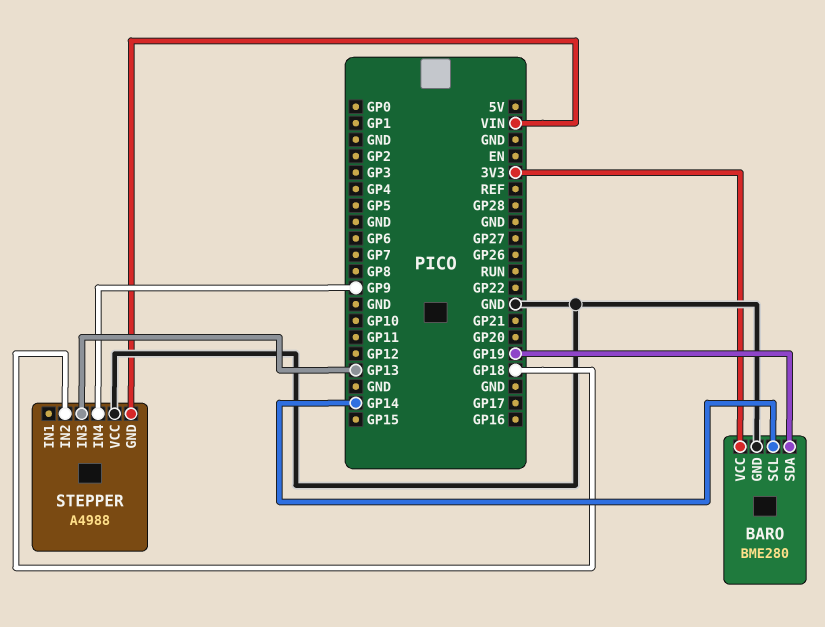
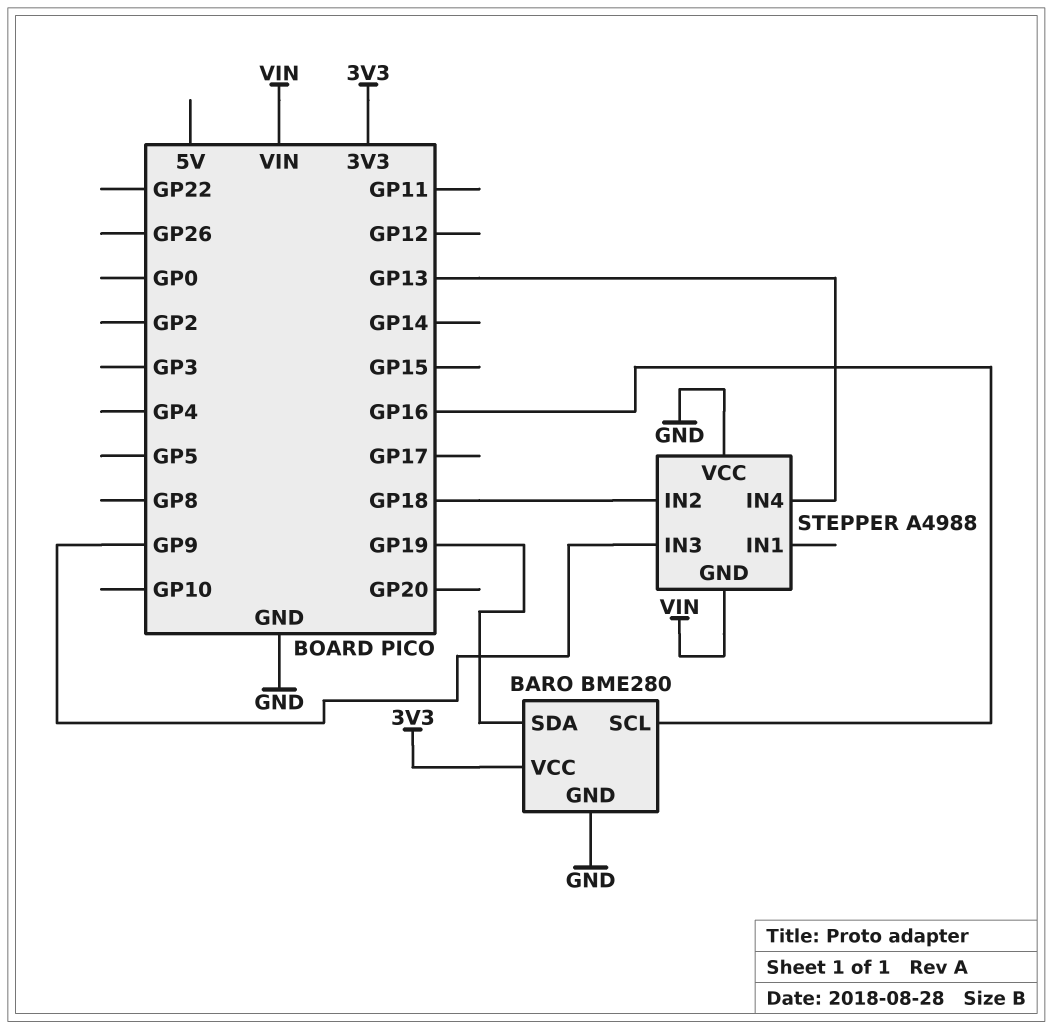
BARO pin SCL: GP14 -> GP16
STEPPER pin IN3: GP13 -> GP9
STEPPER pin IN4: GP9 -> GP13

